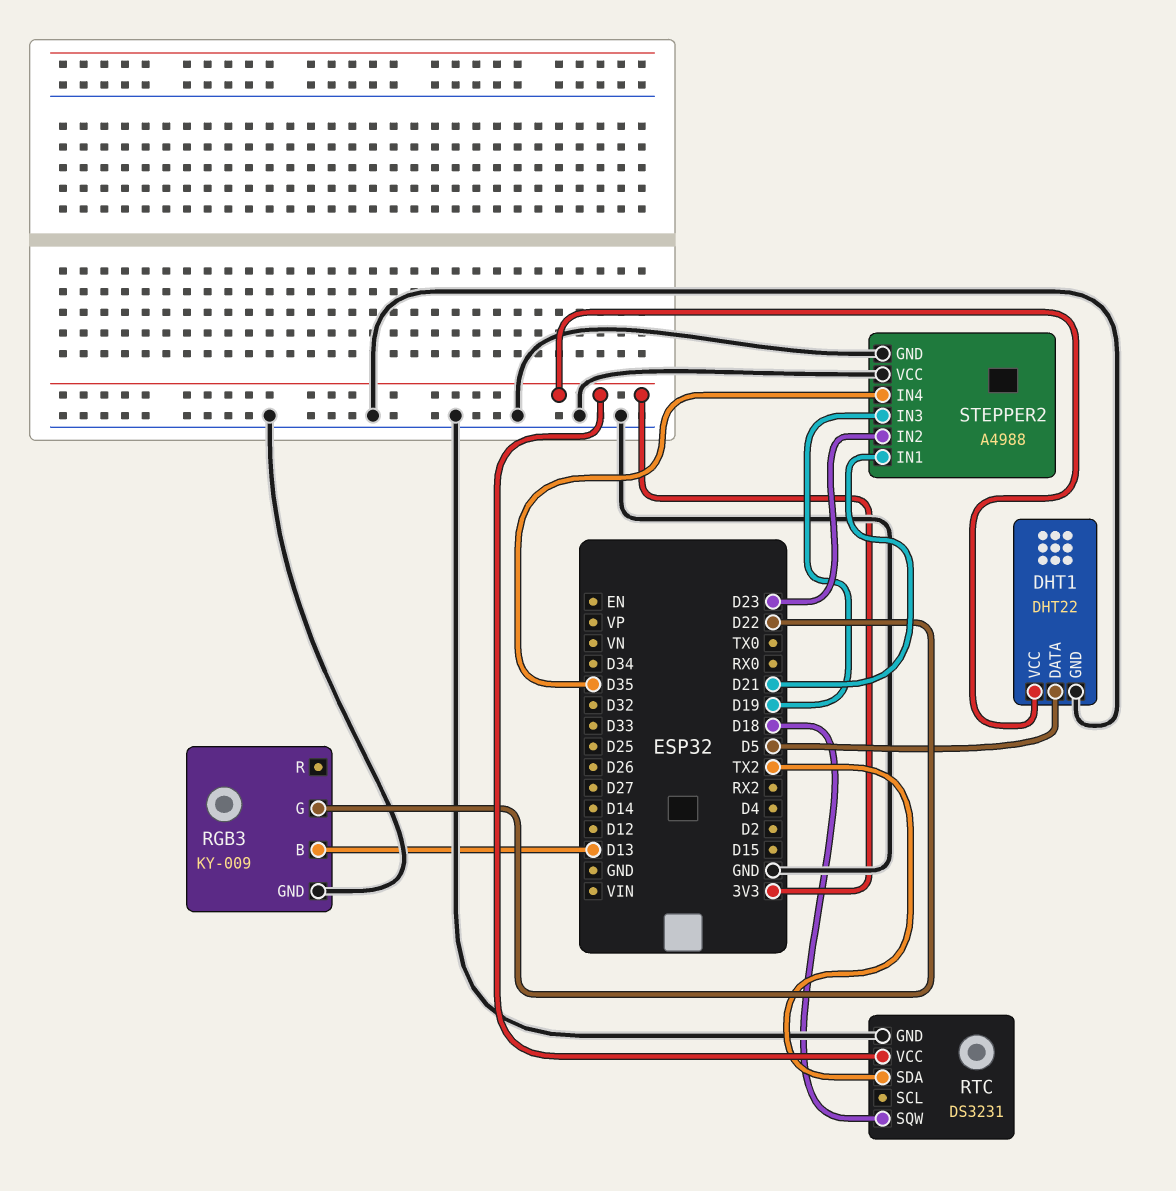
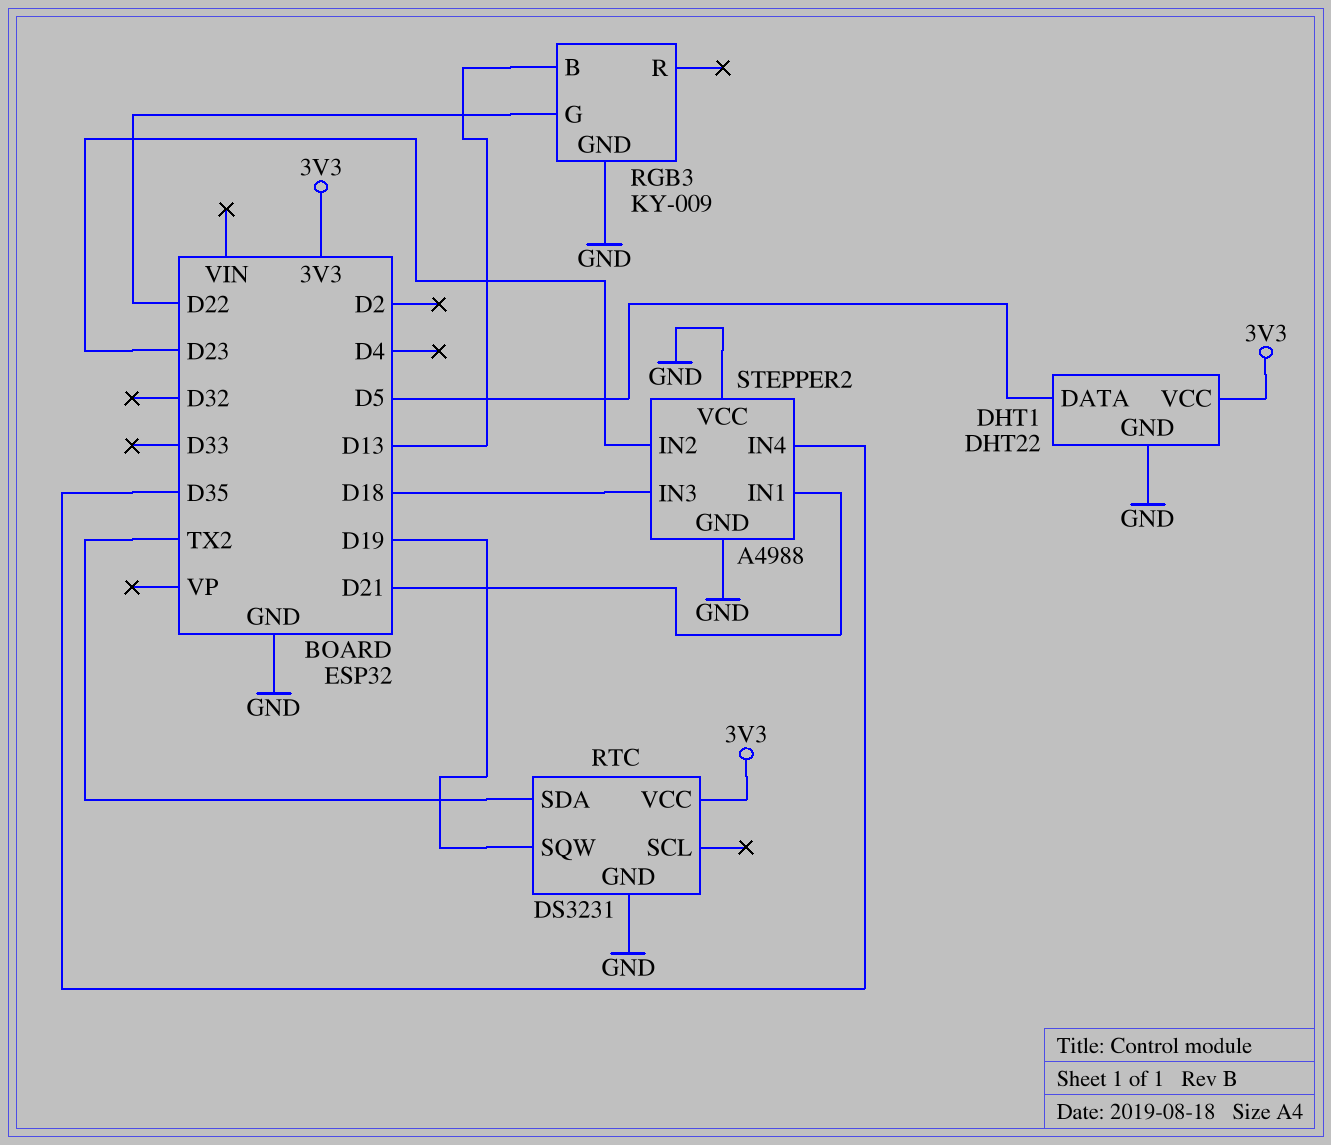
RTC pin SQW: D18 -> D19
STEPPER2 pin IN3: D19 -> D18

